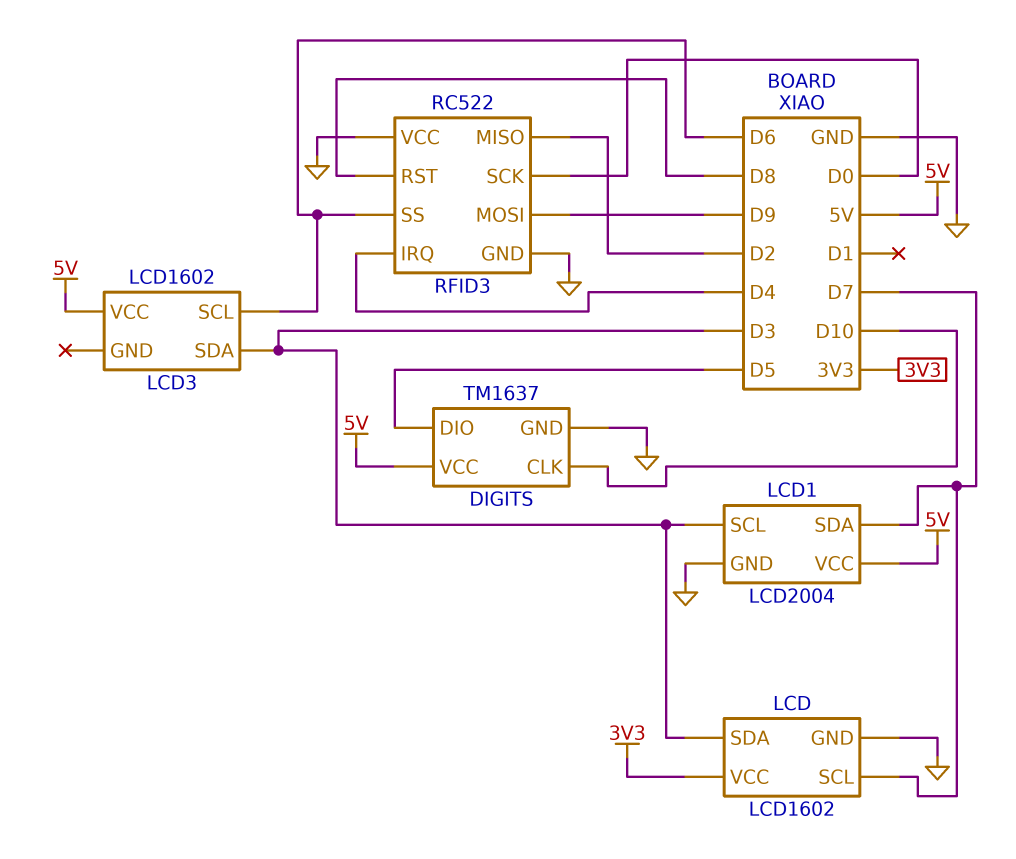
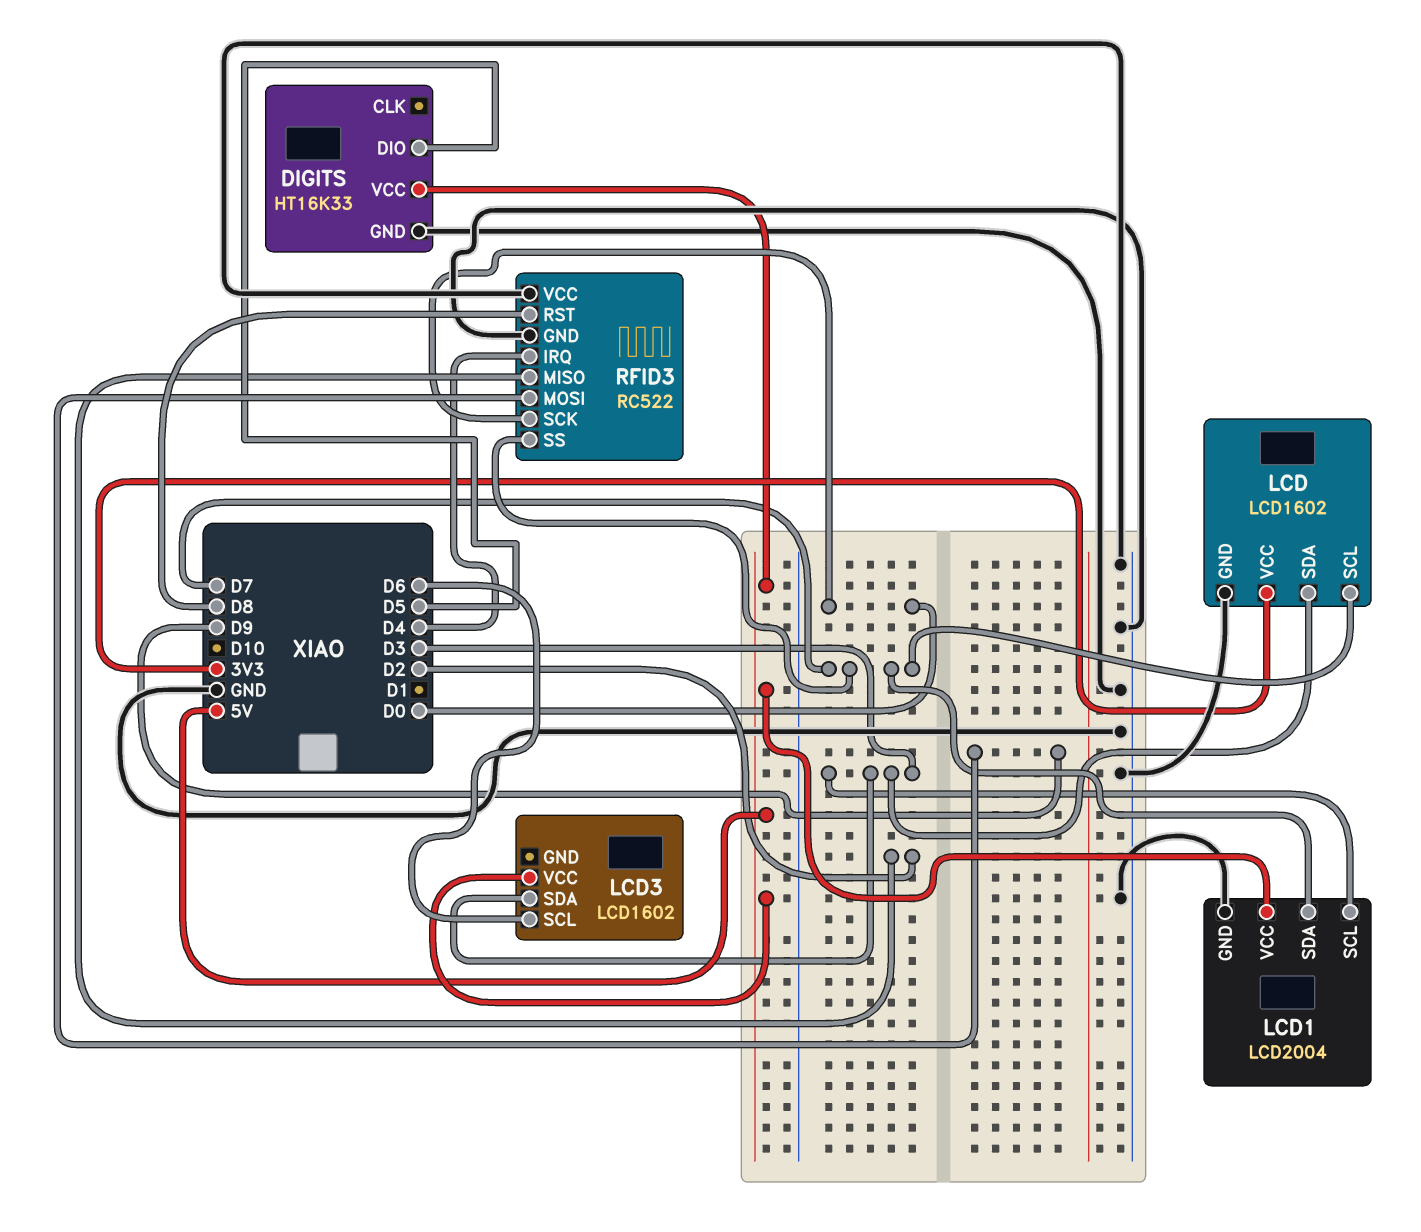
DIGITS: TM1637 -> HT16K33
DIGITS pin CLK: D10 -> none
RFID3 pin SS: D6 -> D7

